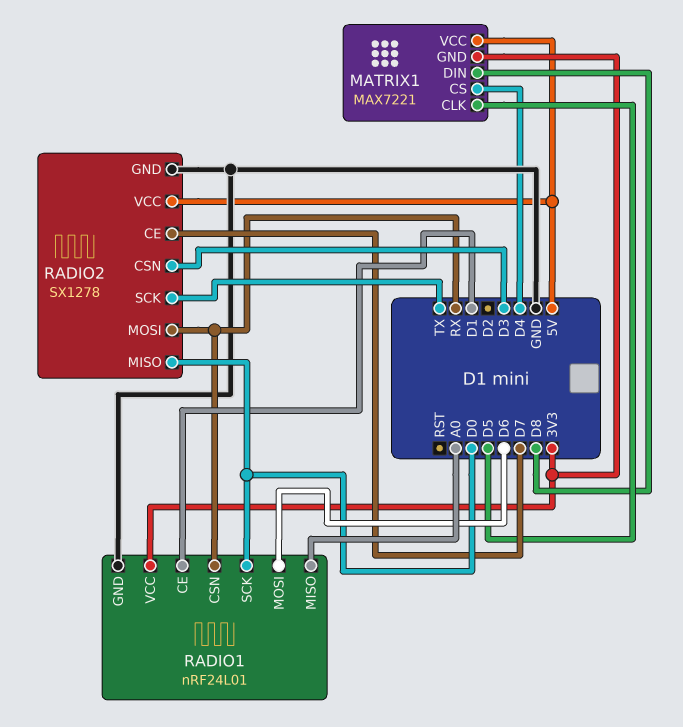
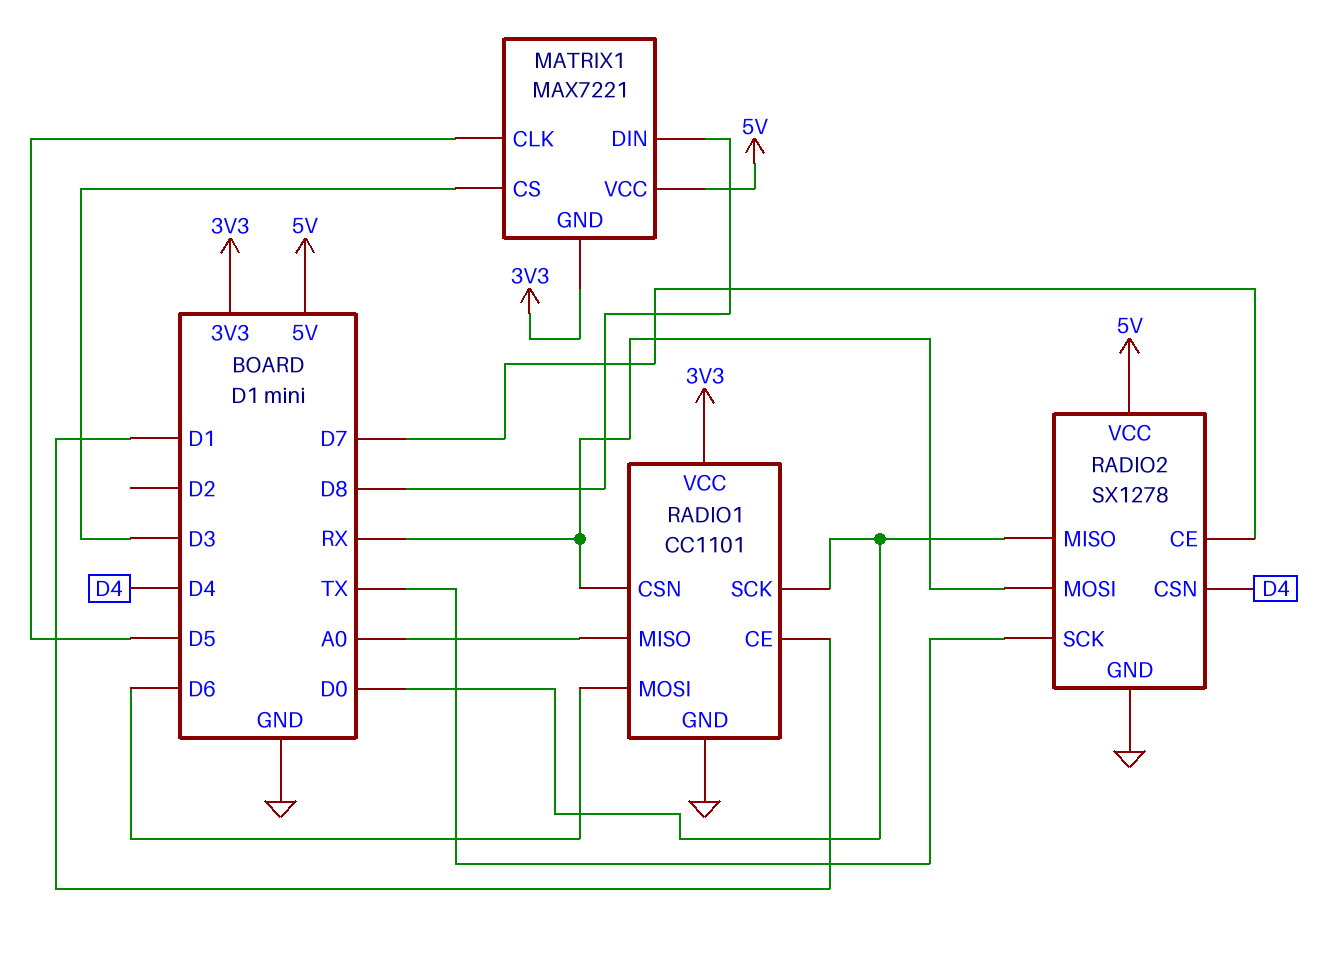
MATRIX1 pin CS: D4 -> D3
RADIO1: nRF24L01 -> CC1101
RADIO2 pin CSN: D3 -> D4

